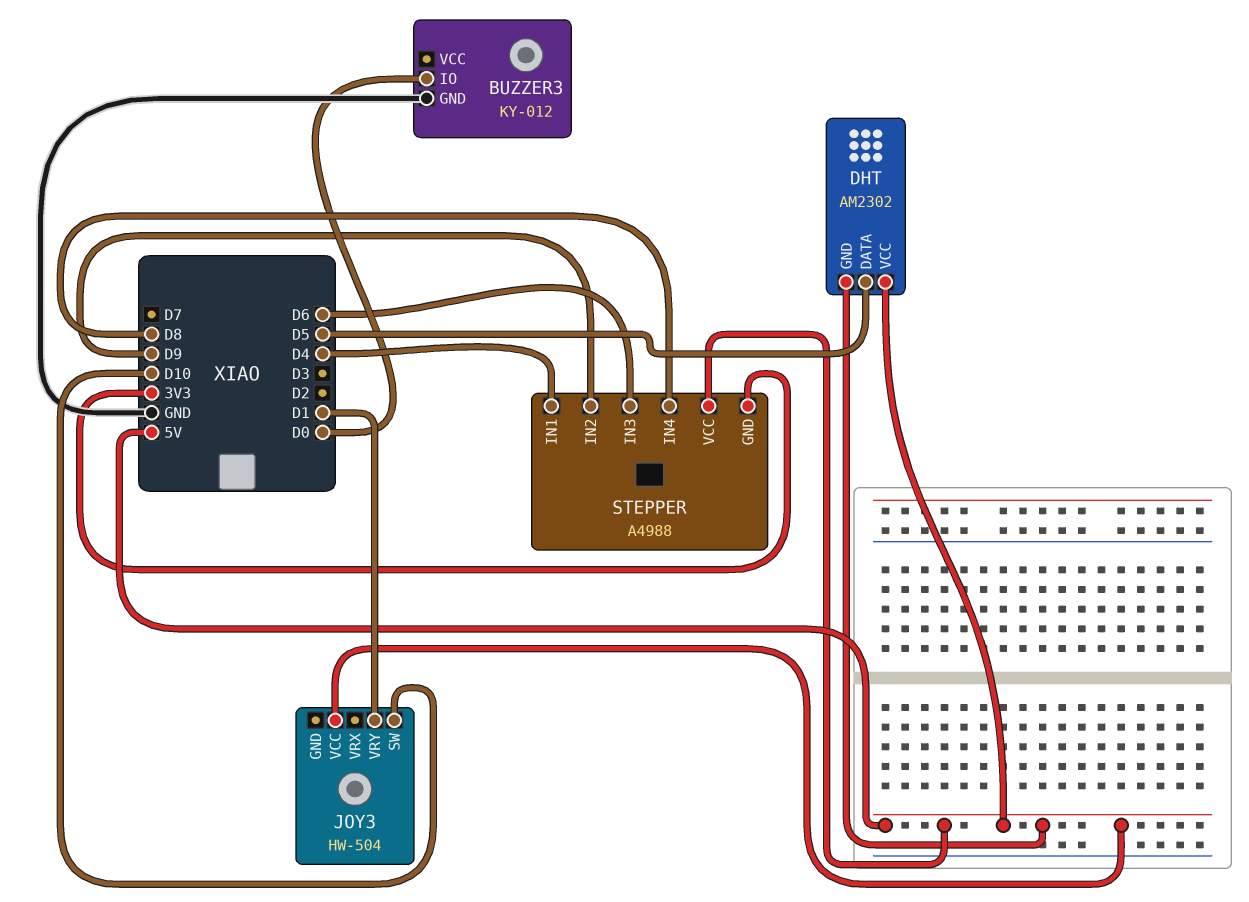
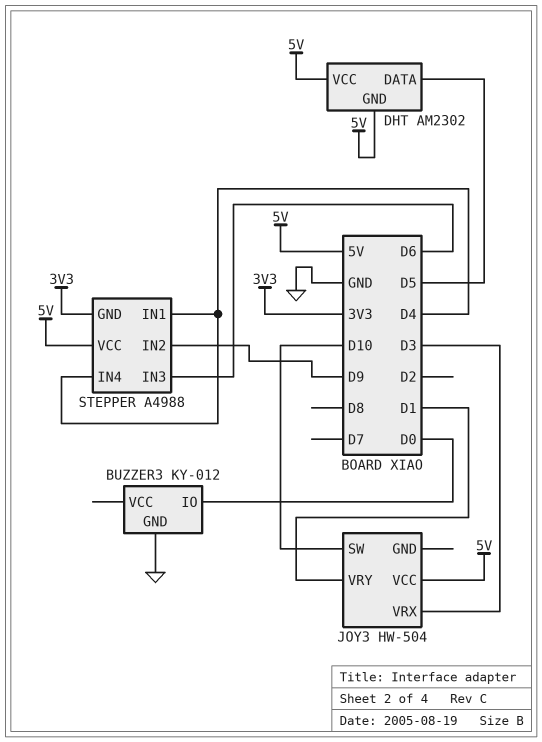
JOY3 pin VRX: none -> D3
STEPPER pin IN4: D8 -> D4

